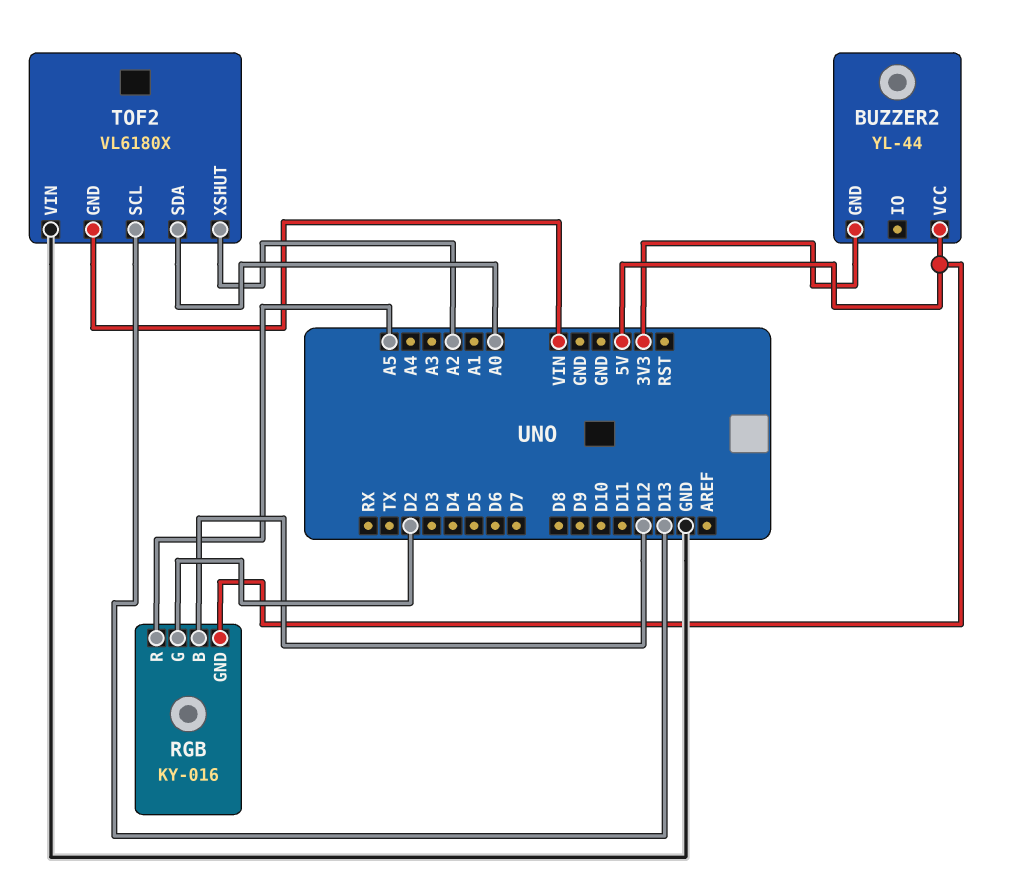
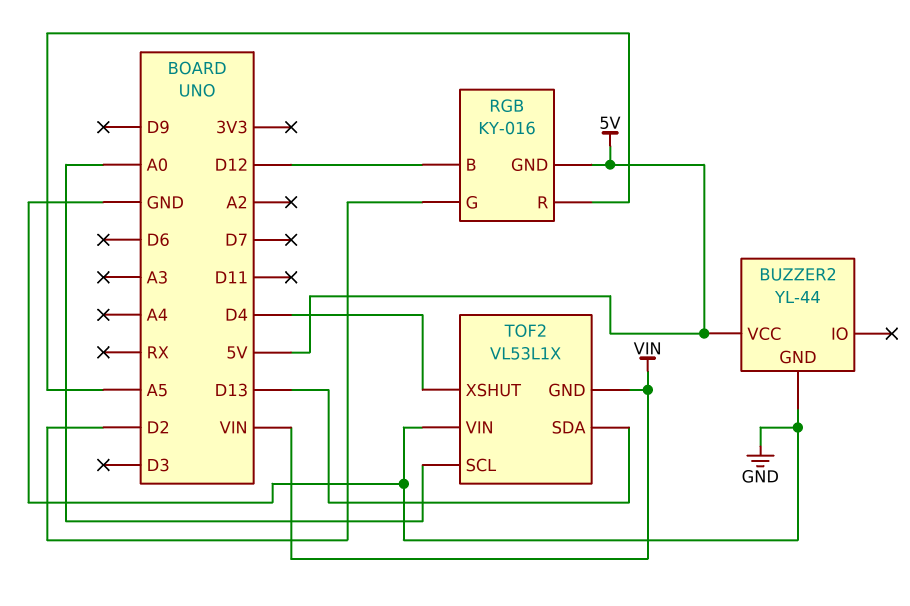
BUZZER2 pin GND: 3V3 -> GND
TOF2: VL6180X -> VL53L1X
TOF2 pin SCL: D13 -> A0
TOF2 pin SDA: A0 -> D13
TOF2 pin XSHUT: A2 -> D4

